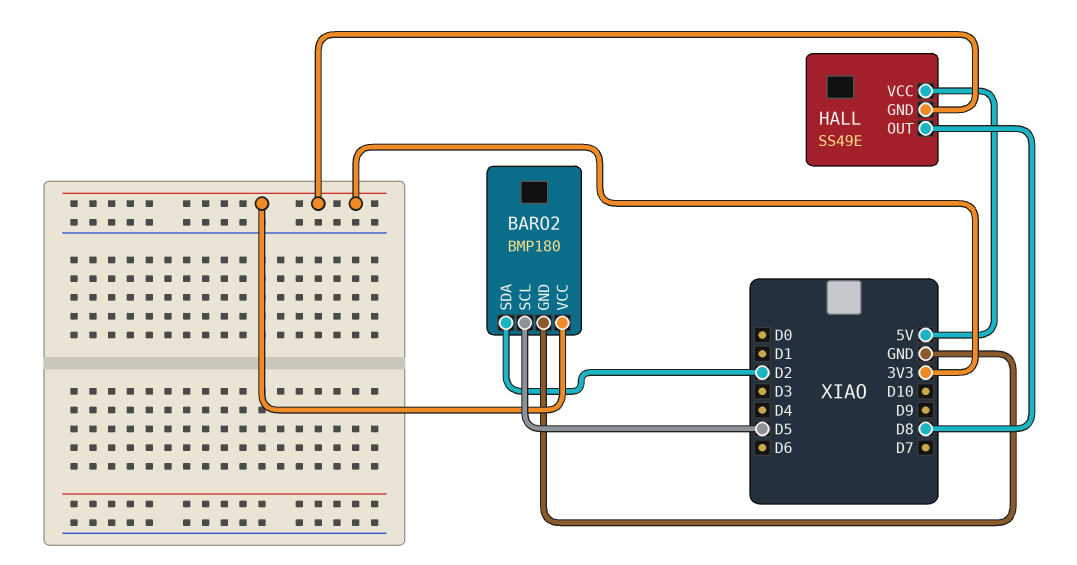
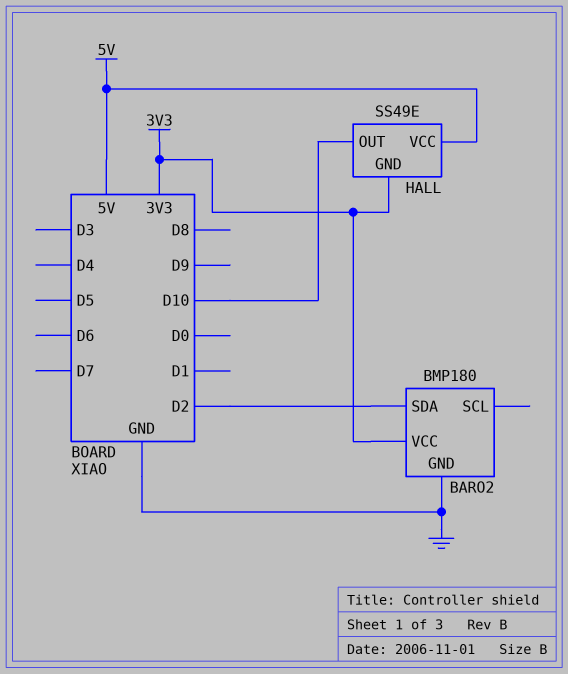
BARO2 pin SCL: D5 -> none
HALL pin OUT: D8 -> D10

